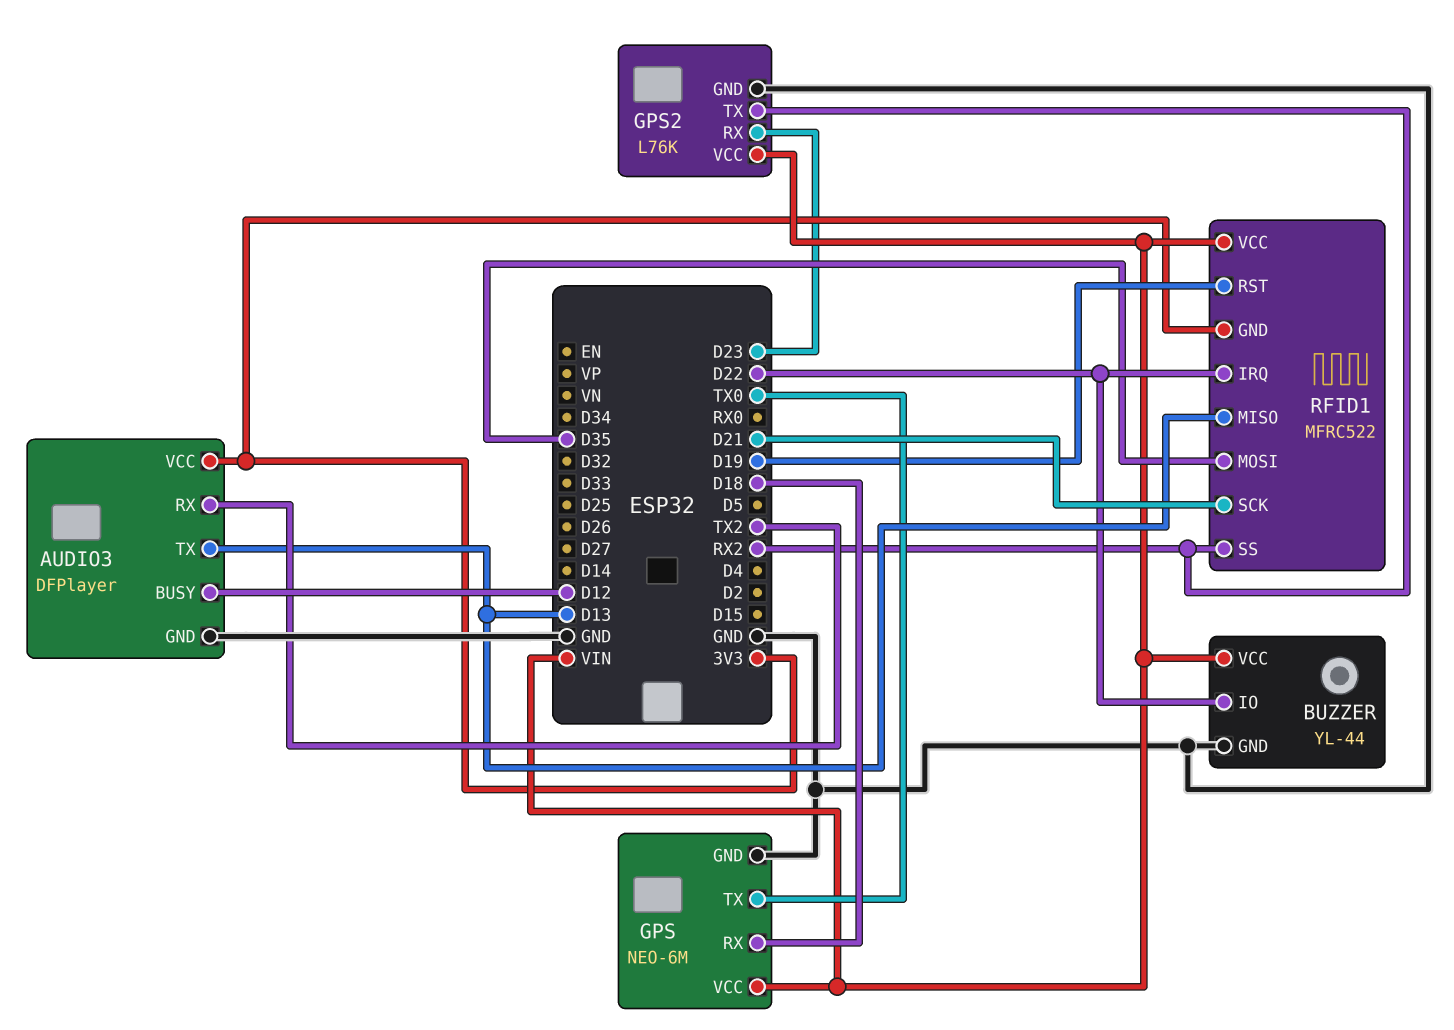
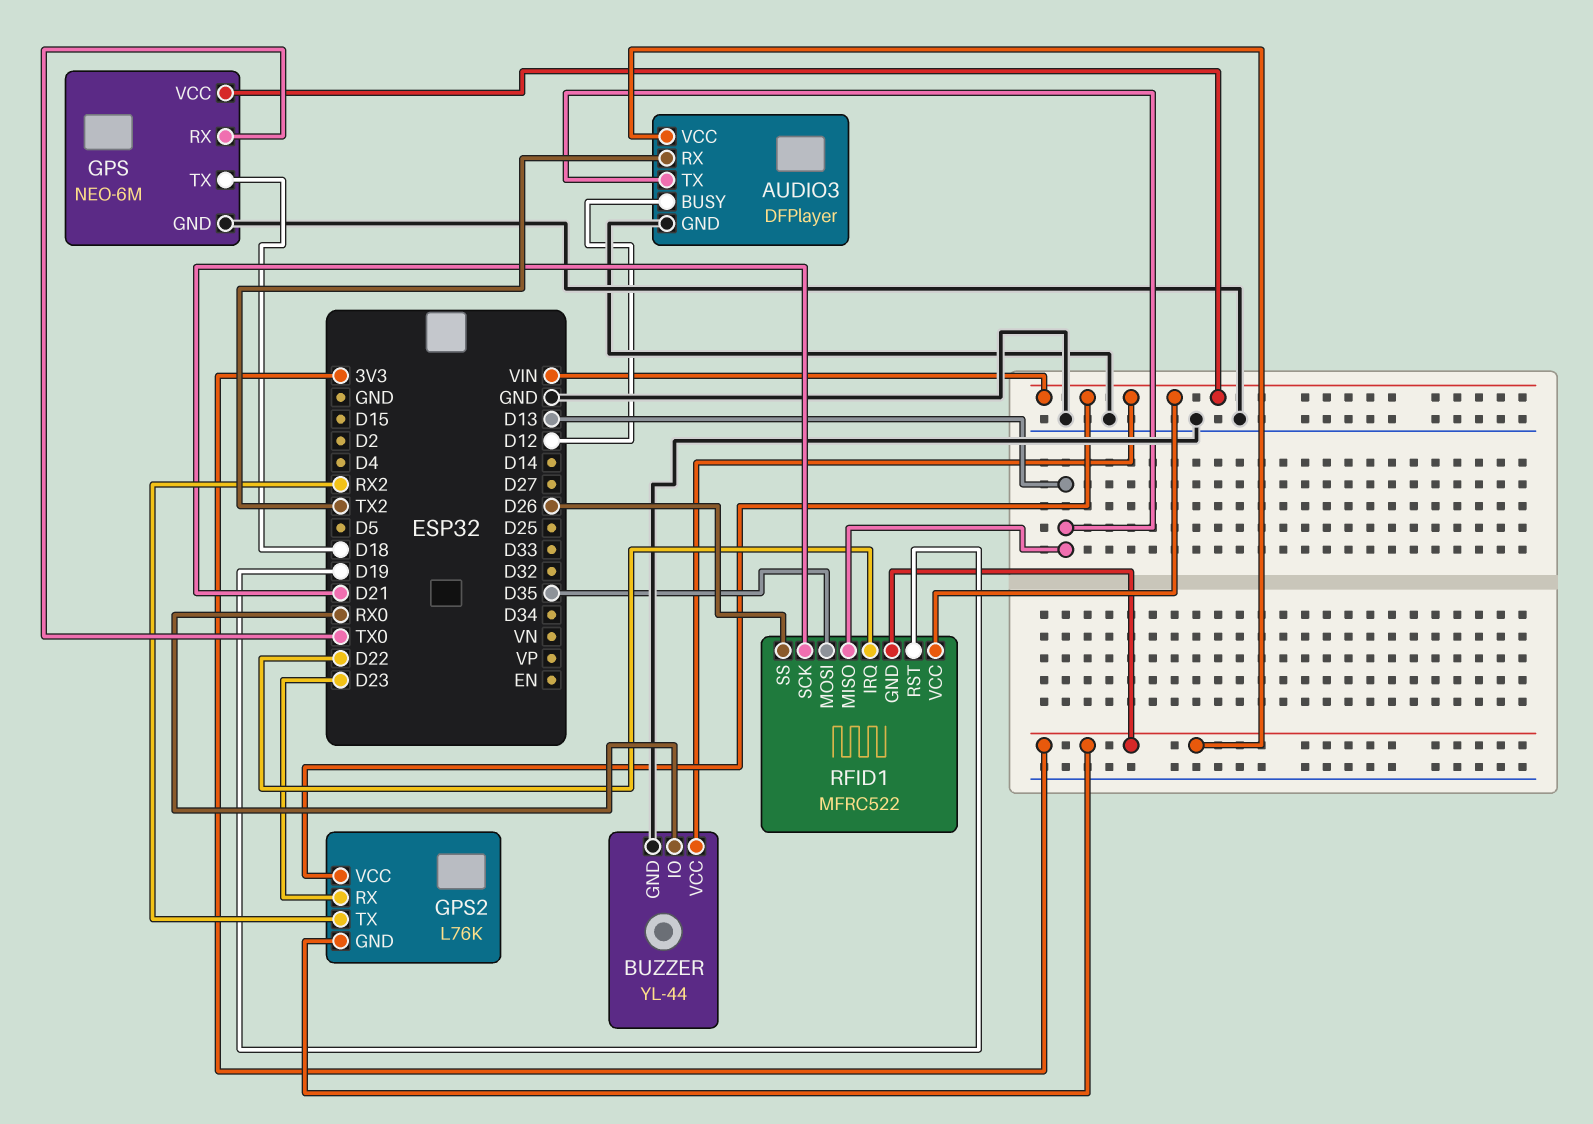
BUZZER pin IO: D22 -> RX0
GPS pin RX: D18 -> TX0
GPS pin TX: TX0 -> D18
GPS2 pin GND: GND -> 3V3
RFID1 pin SS: RX2 -> D26

